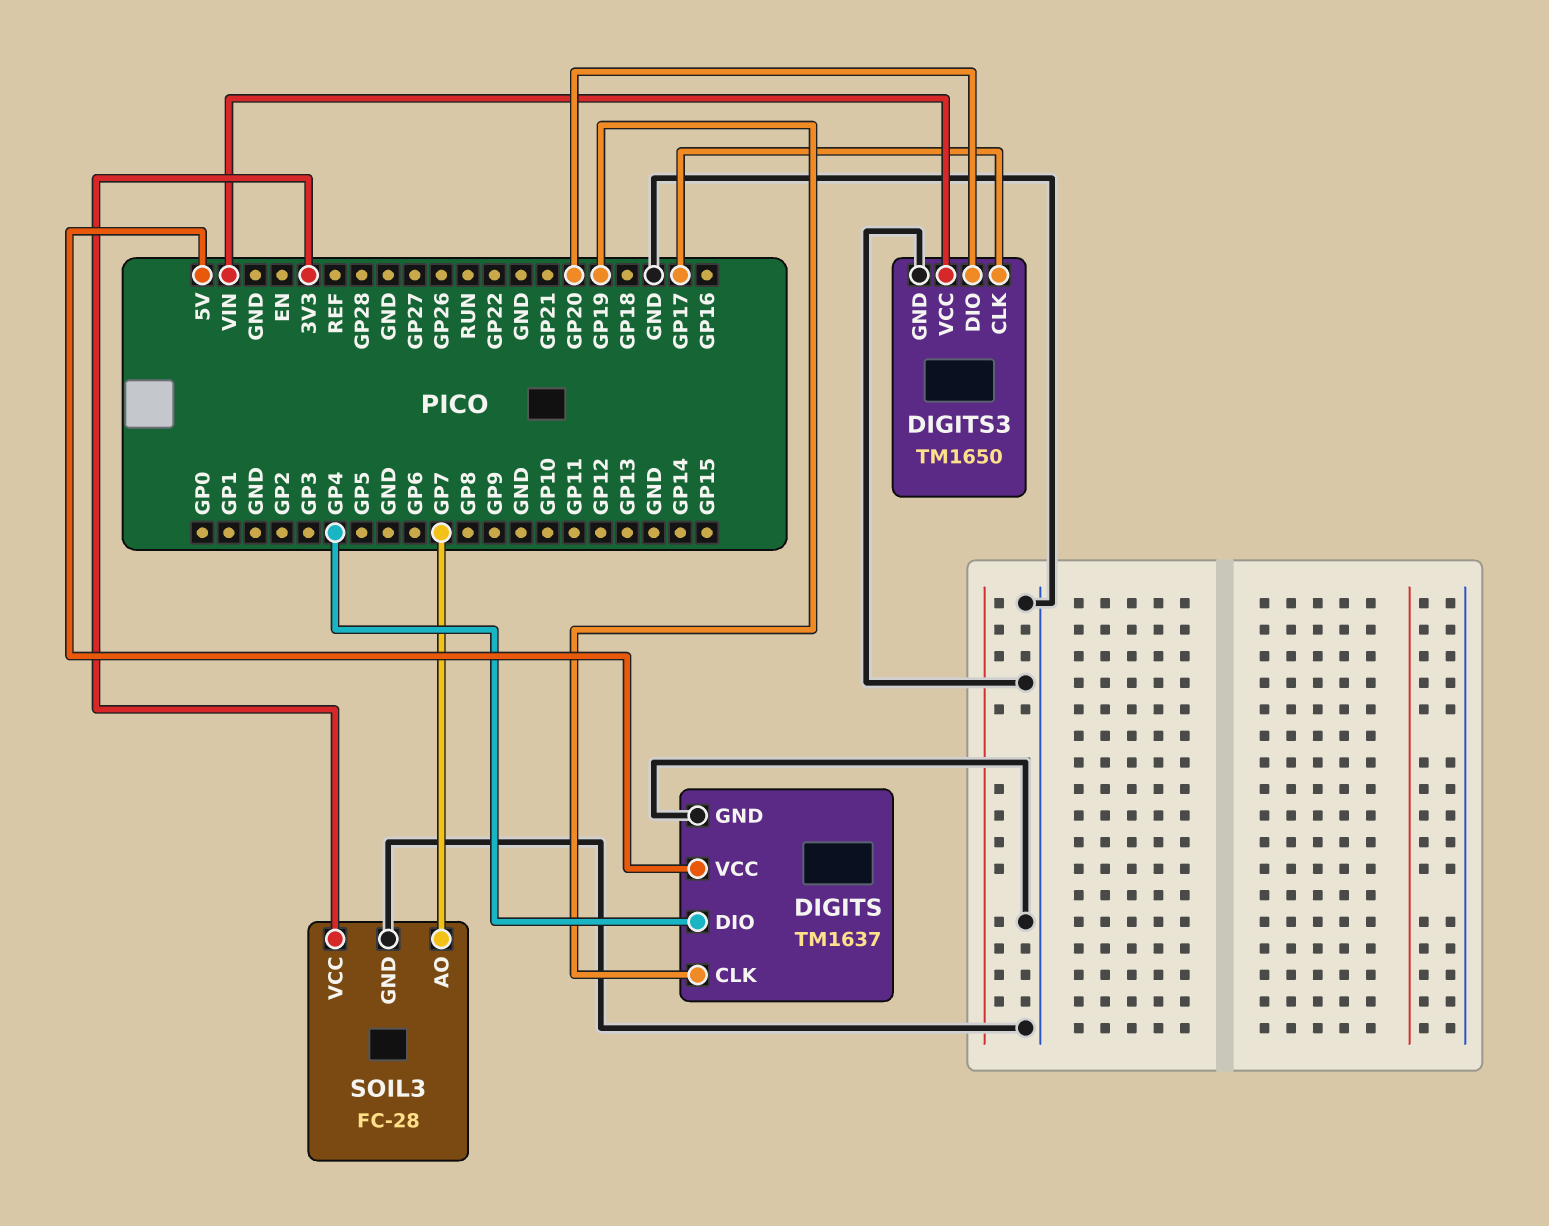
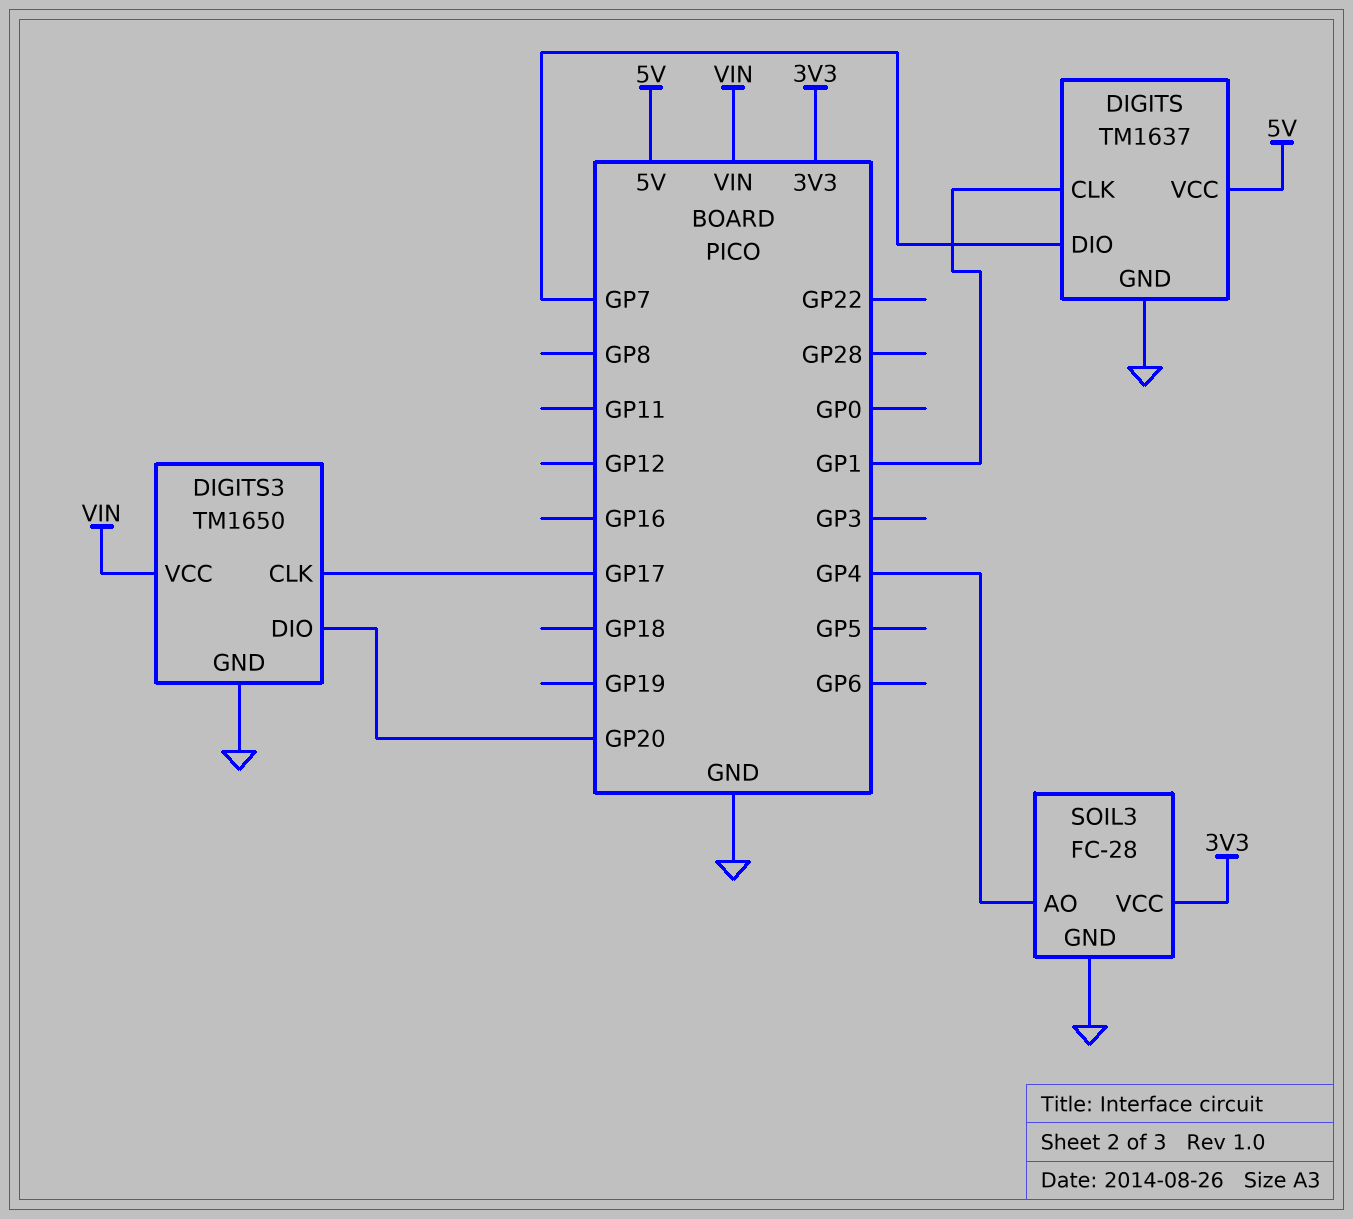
DIGITS pin CLK: GP19 -> GP1
DIGITS pin DIO: GP4 -> GP7
SOIL3 pin AO: GP7 -> GP4

